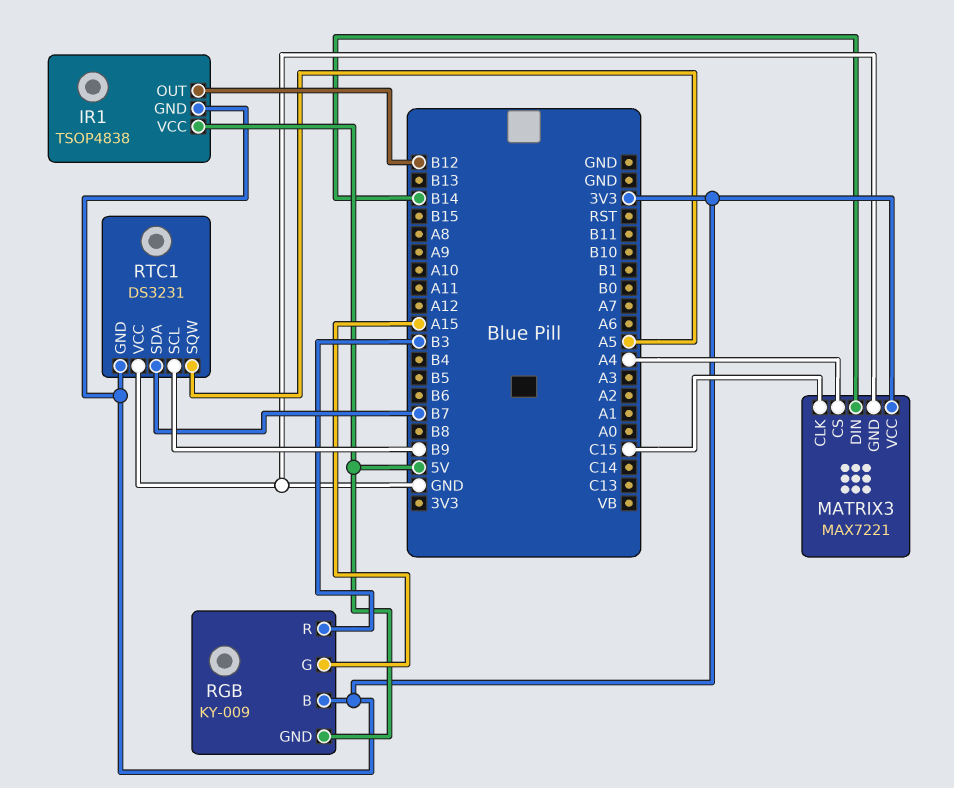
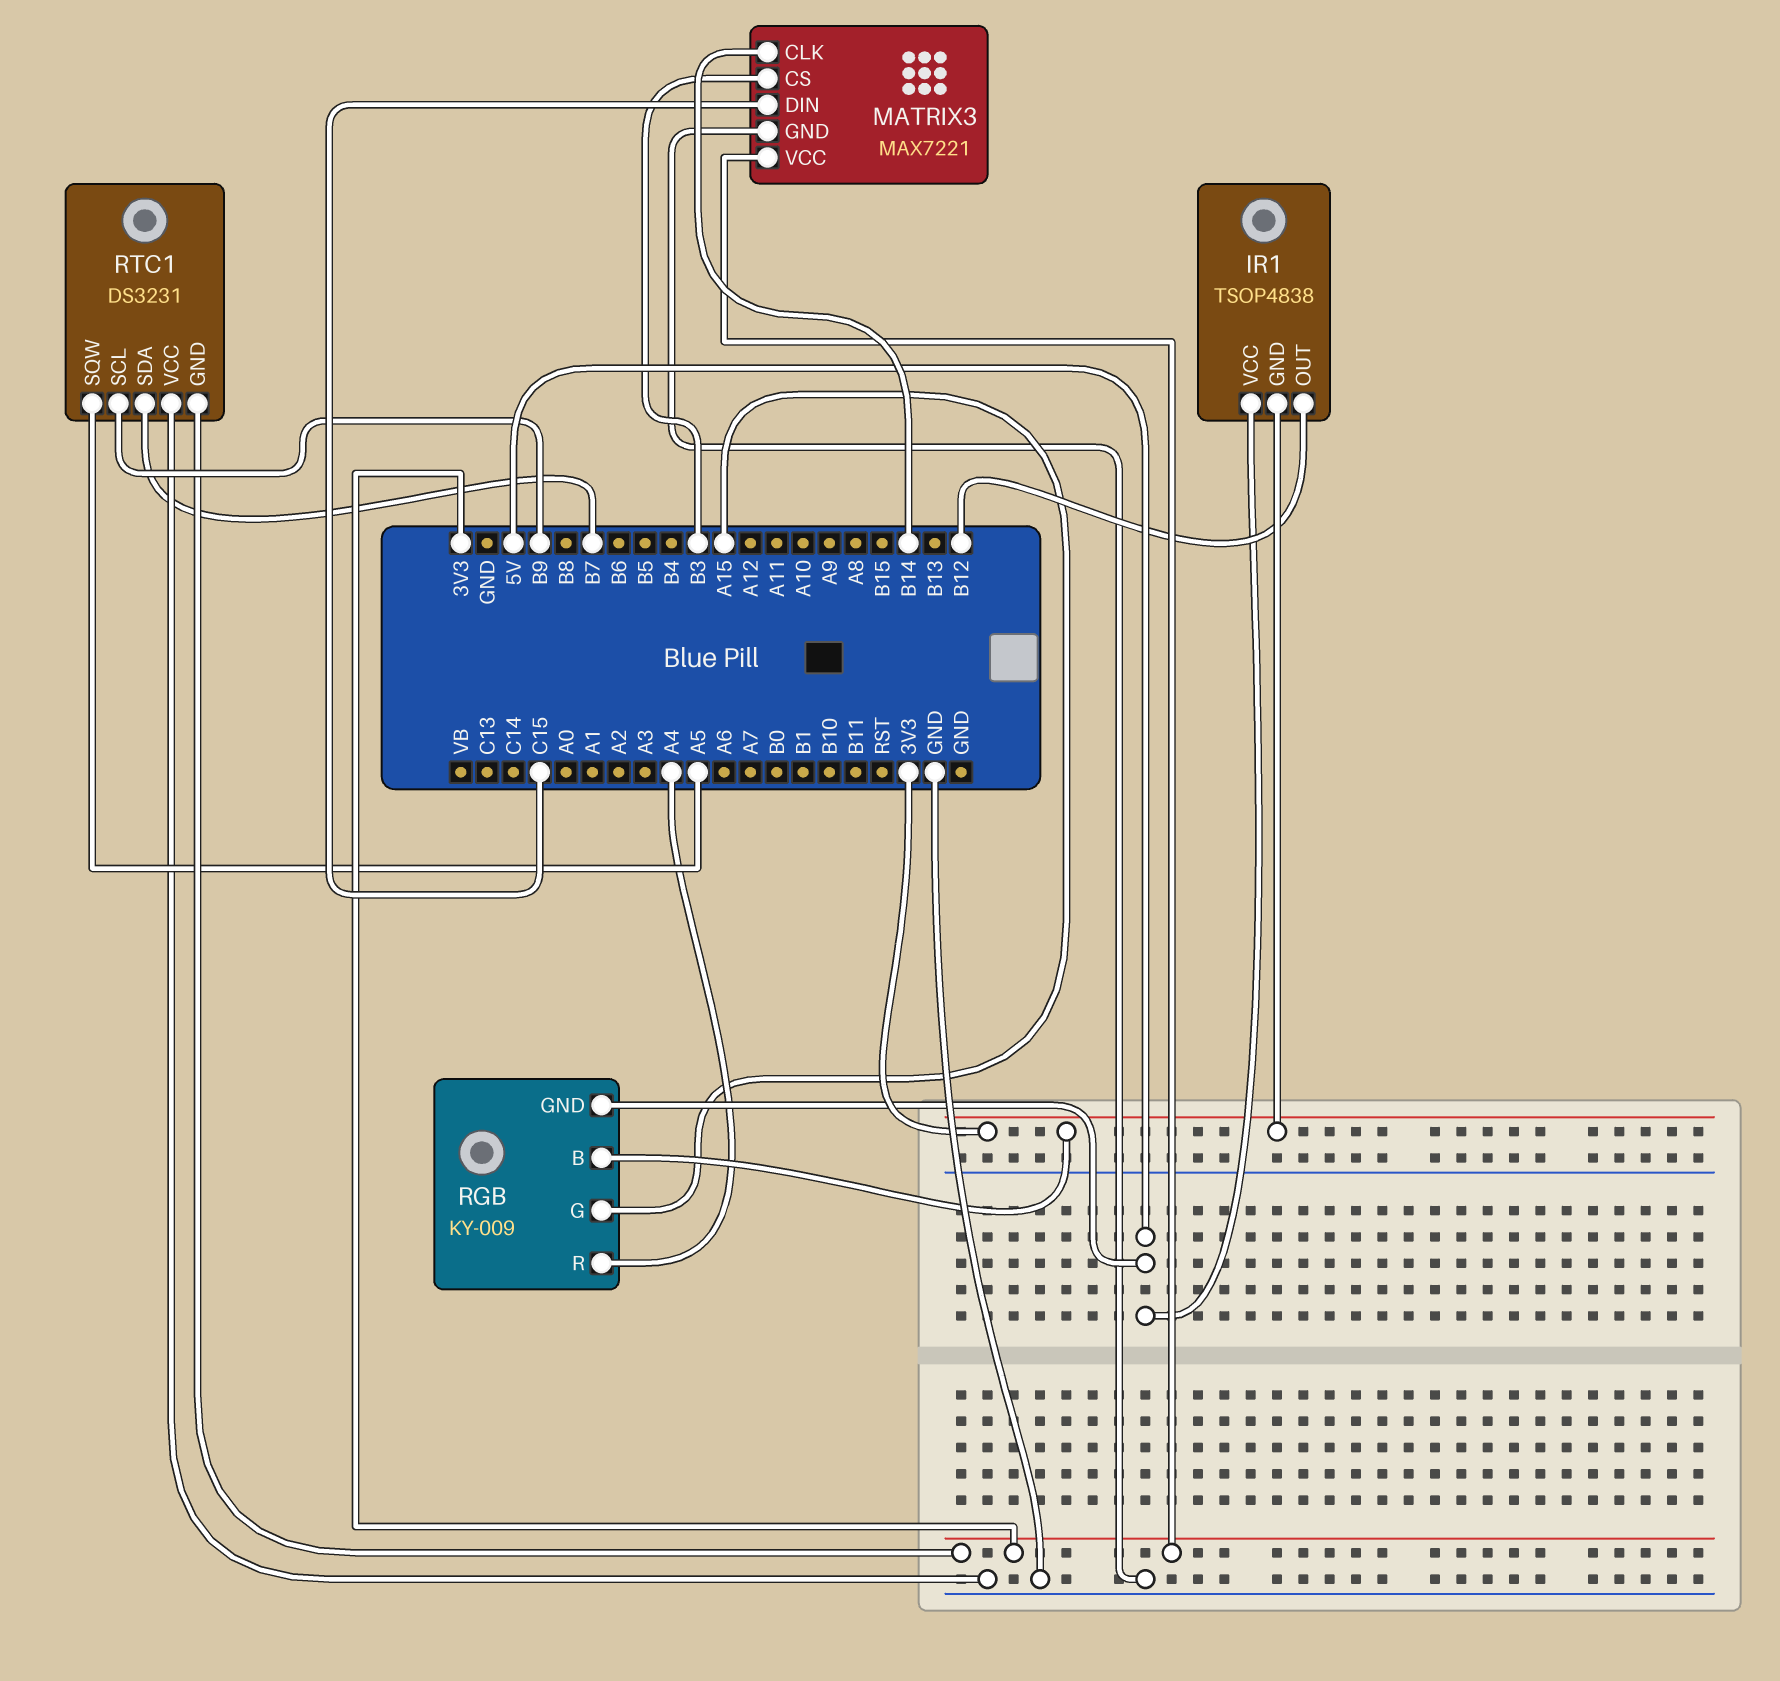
MATRIX3 pin CLK: C15 -> B14
MATRIX3 pin CS: A4 -> B3
MATRIX3 pin DIN: B14 -> C15
RGB pin R: B3 -> A4

